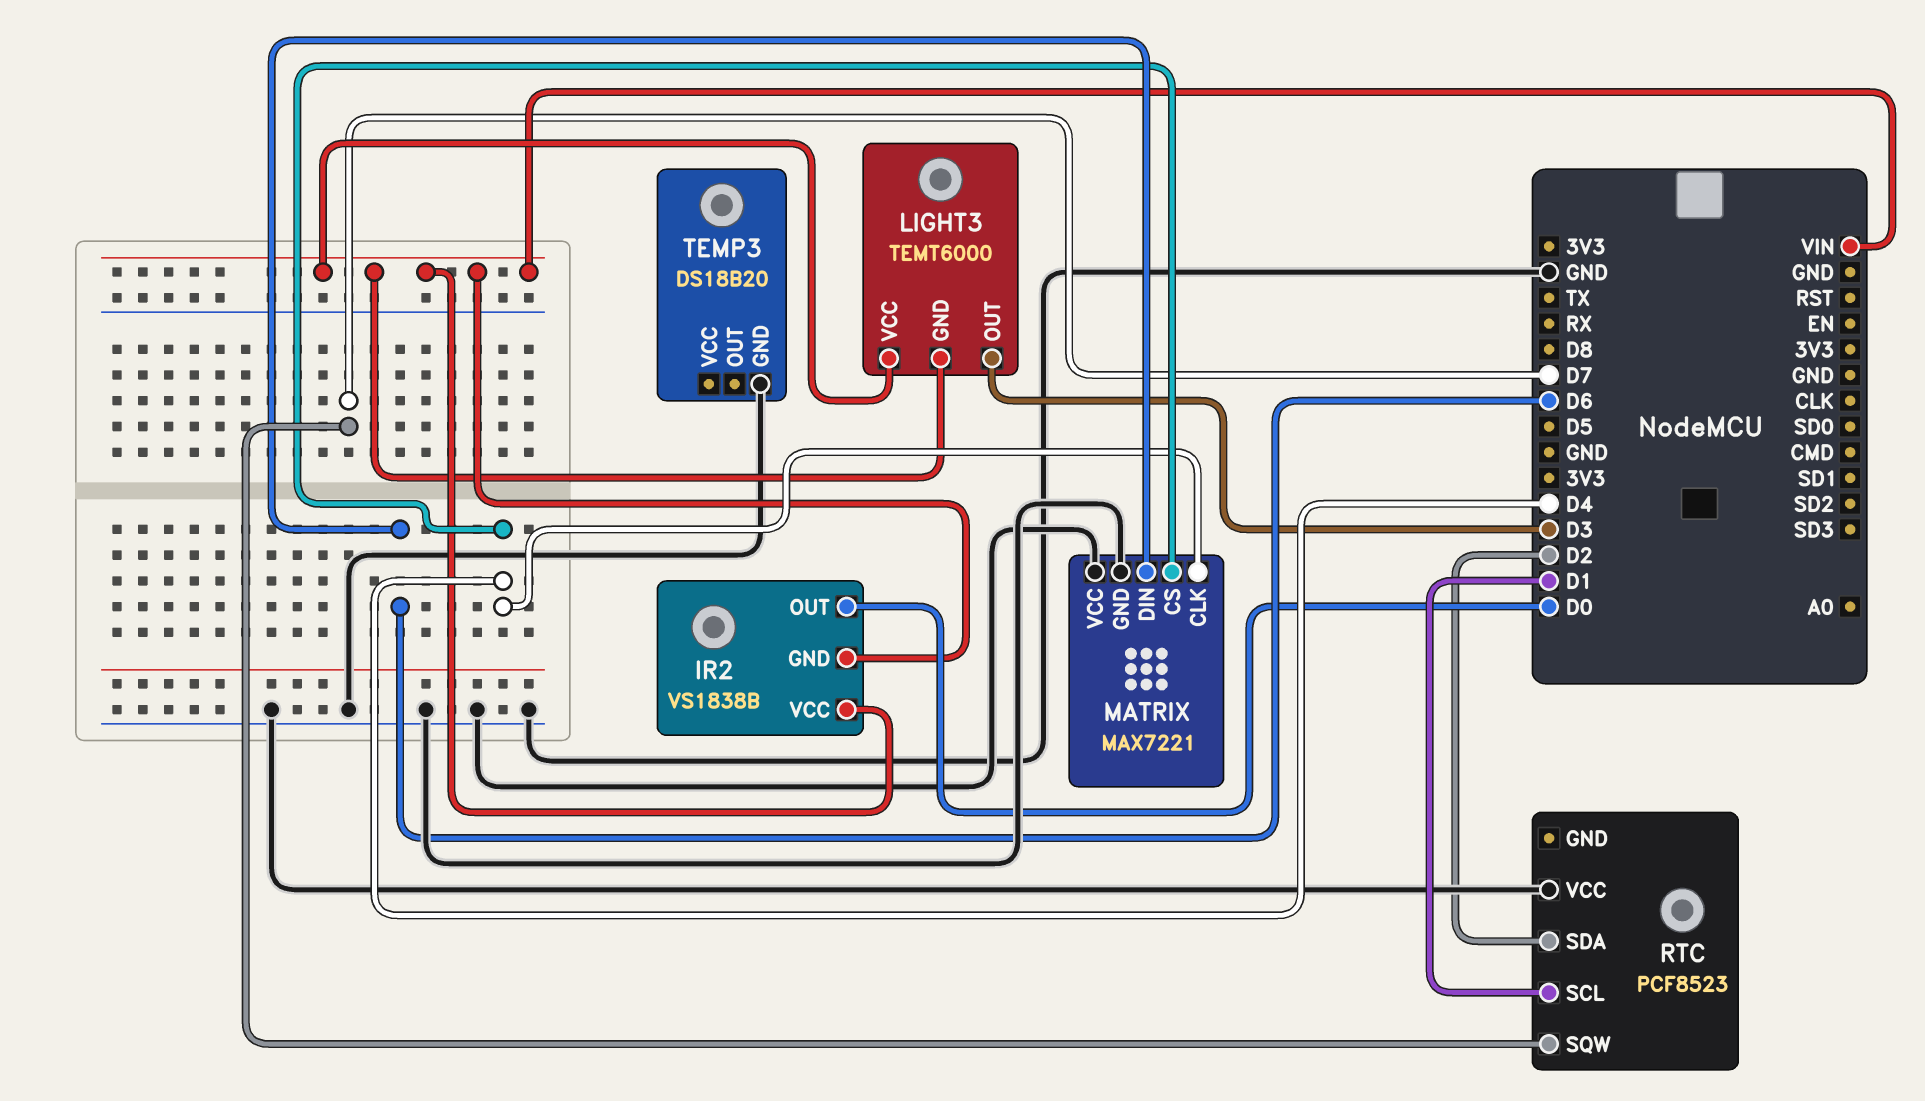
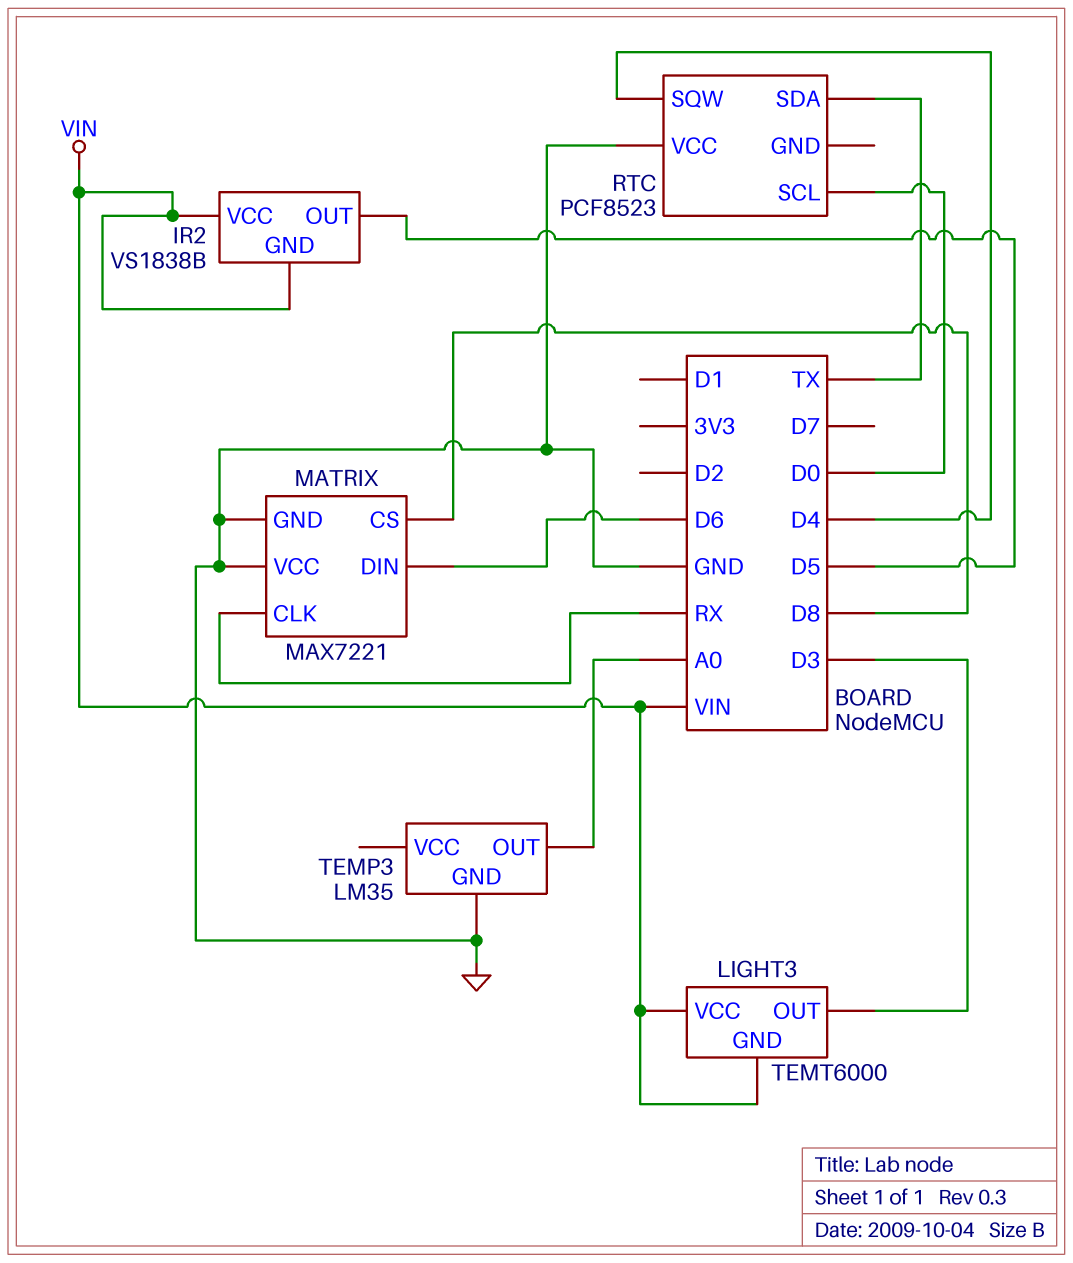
IR2 pin OUT: D0 -> D5
MATRIX pin CLK: D4 -> RX
MATRIX pin CS: D4 -> D8
RTC pin SCL: D1 -> D0
RTC pin SDA: D2 -> TX
RTC pin SQW: D7 -> D4
TEMP3: DS18B20 -> LM35
TEMP3 pin OUT: none -> A0

